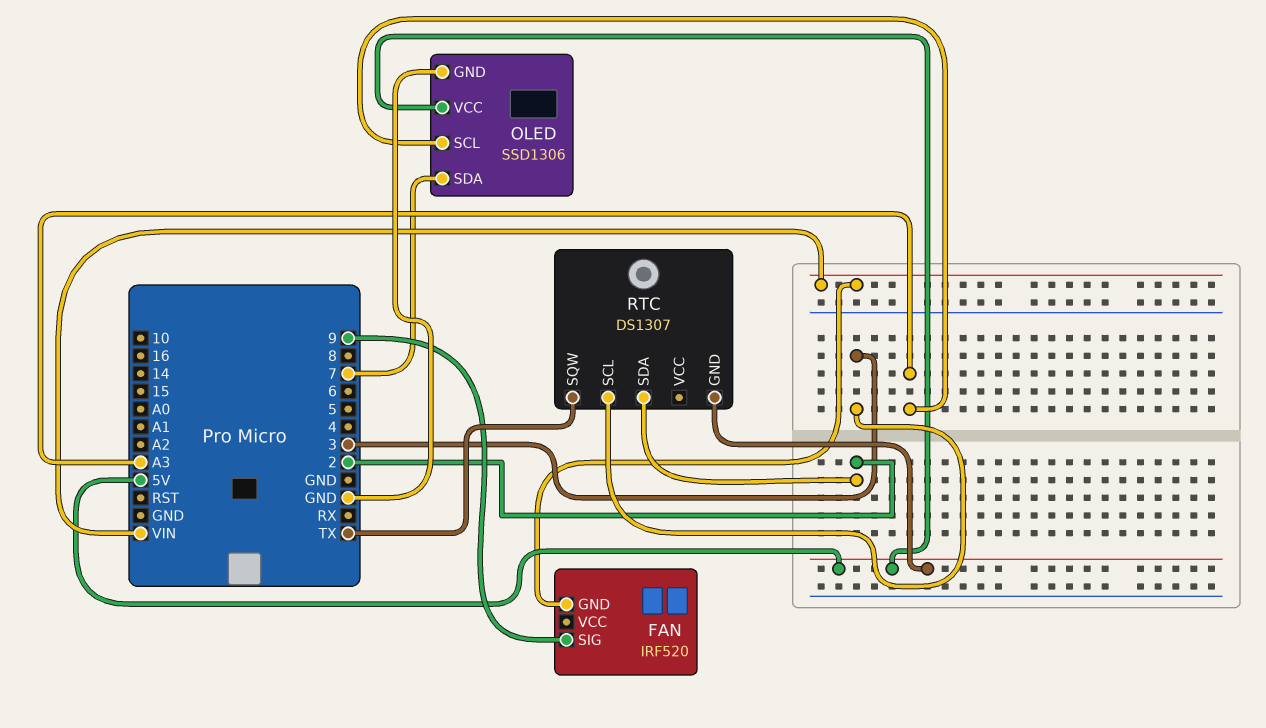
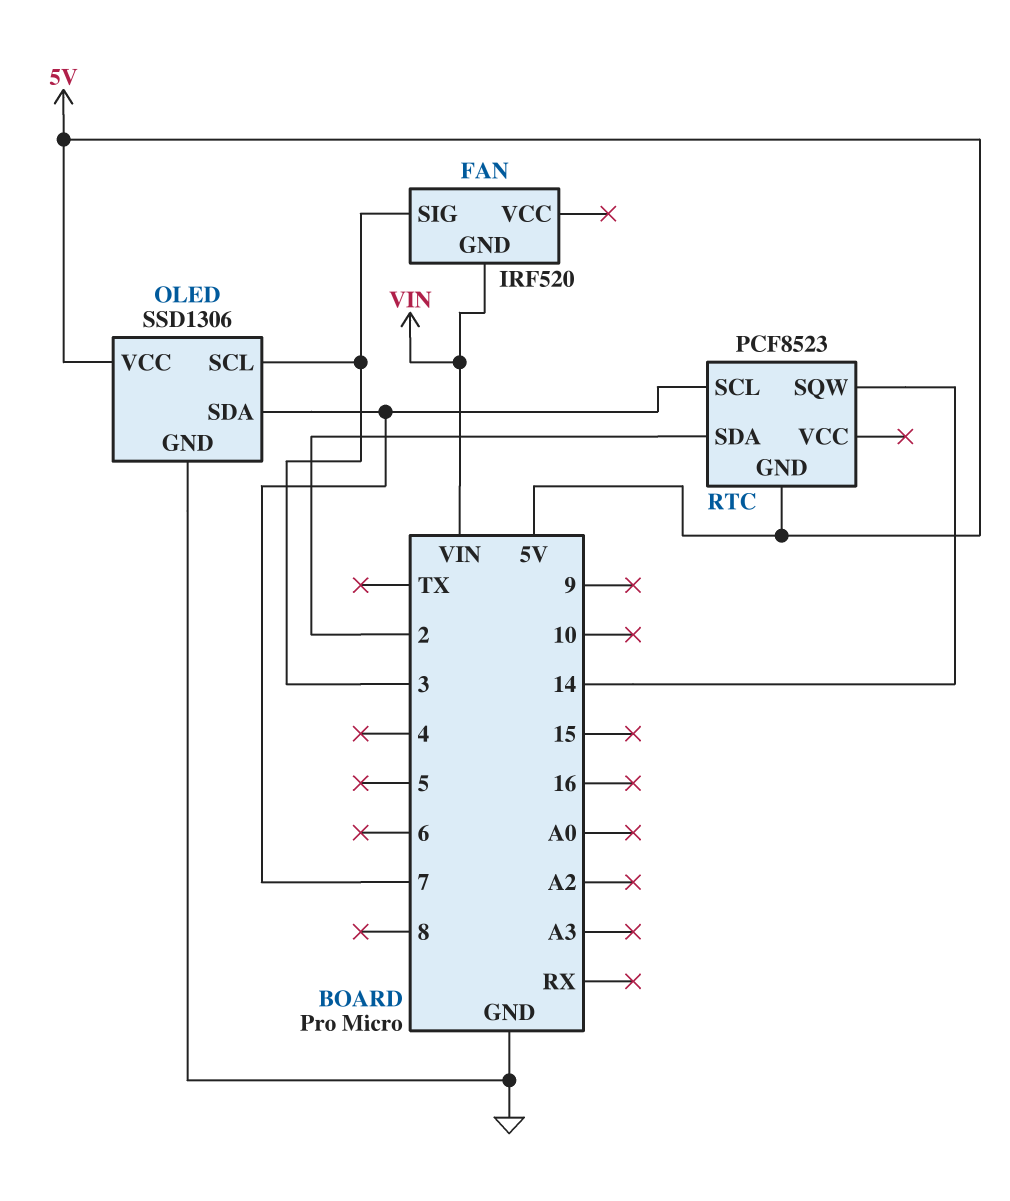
FAN pin SIG: 9 -> 3
OLED pin SCL: A3 -> 3
RTC: DS1307 -> PCF8523
RTC pin SCL: 3 -> 7
RTC pin SQW: TX -> 14

